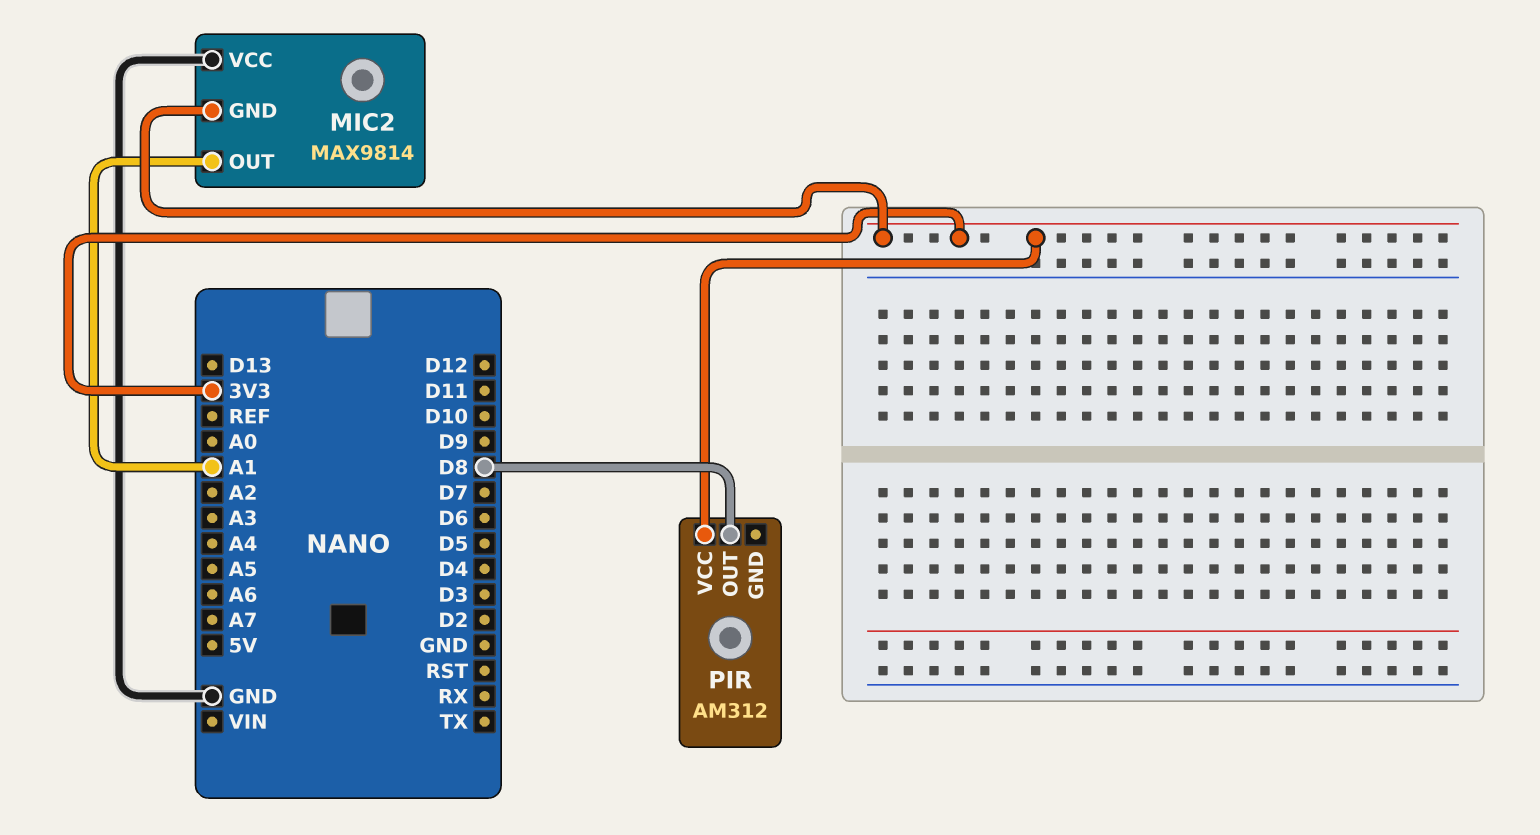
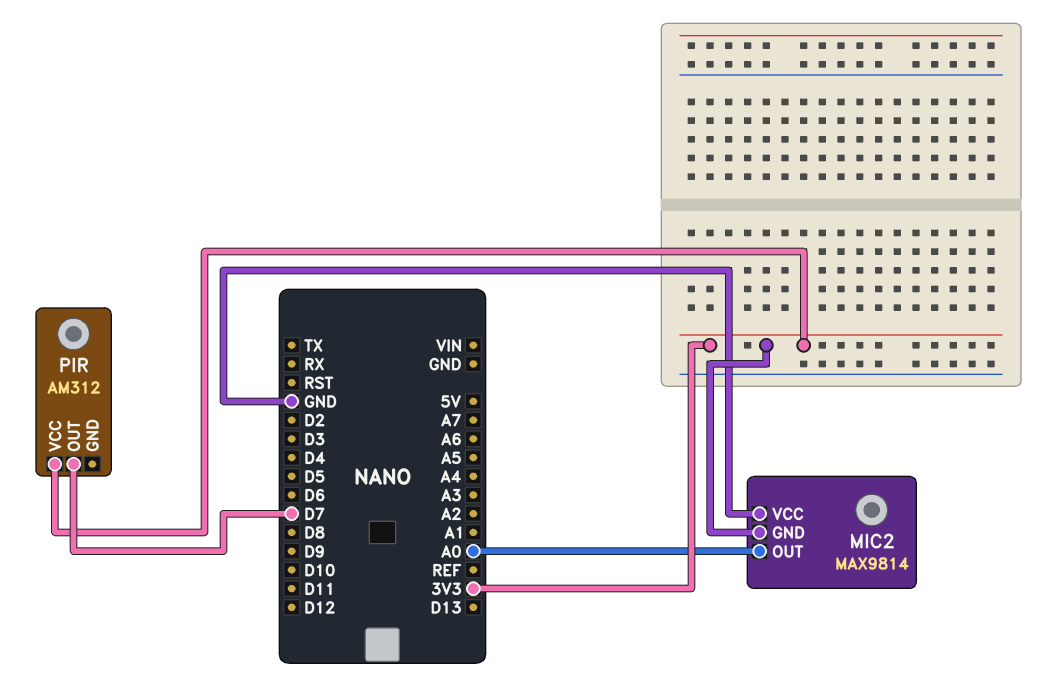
MIC2 pin OUT: A1 -> A0
PIR pin OUT: D8 -> D7

